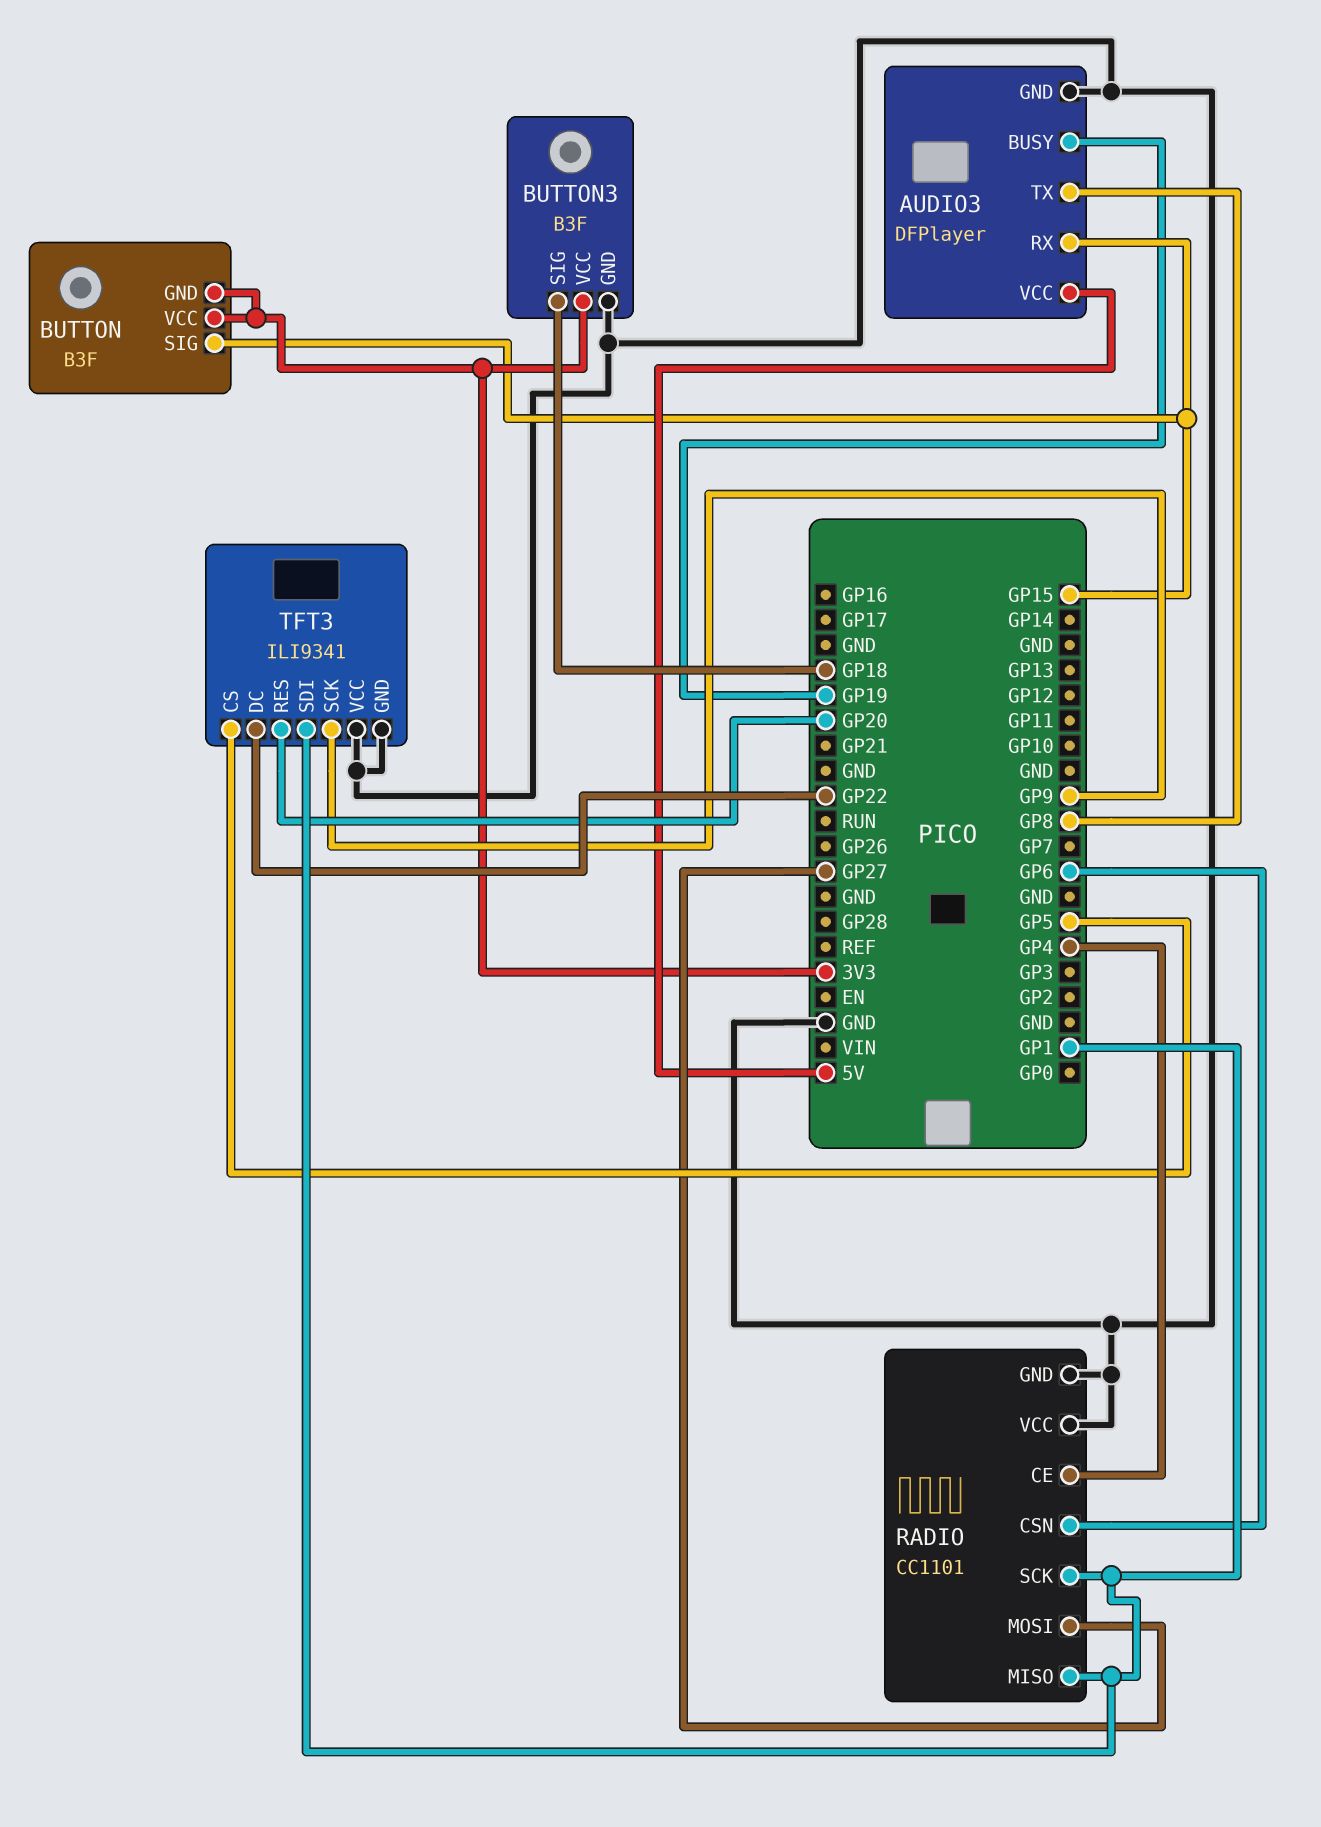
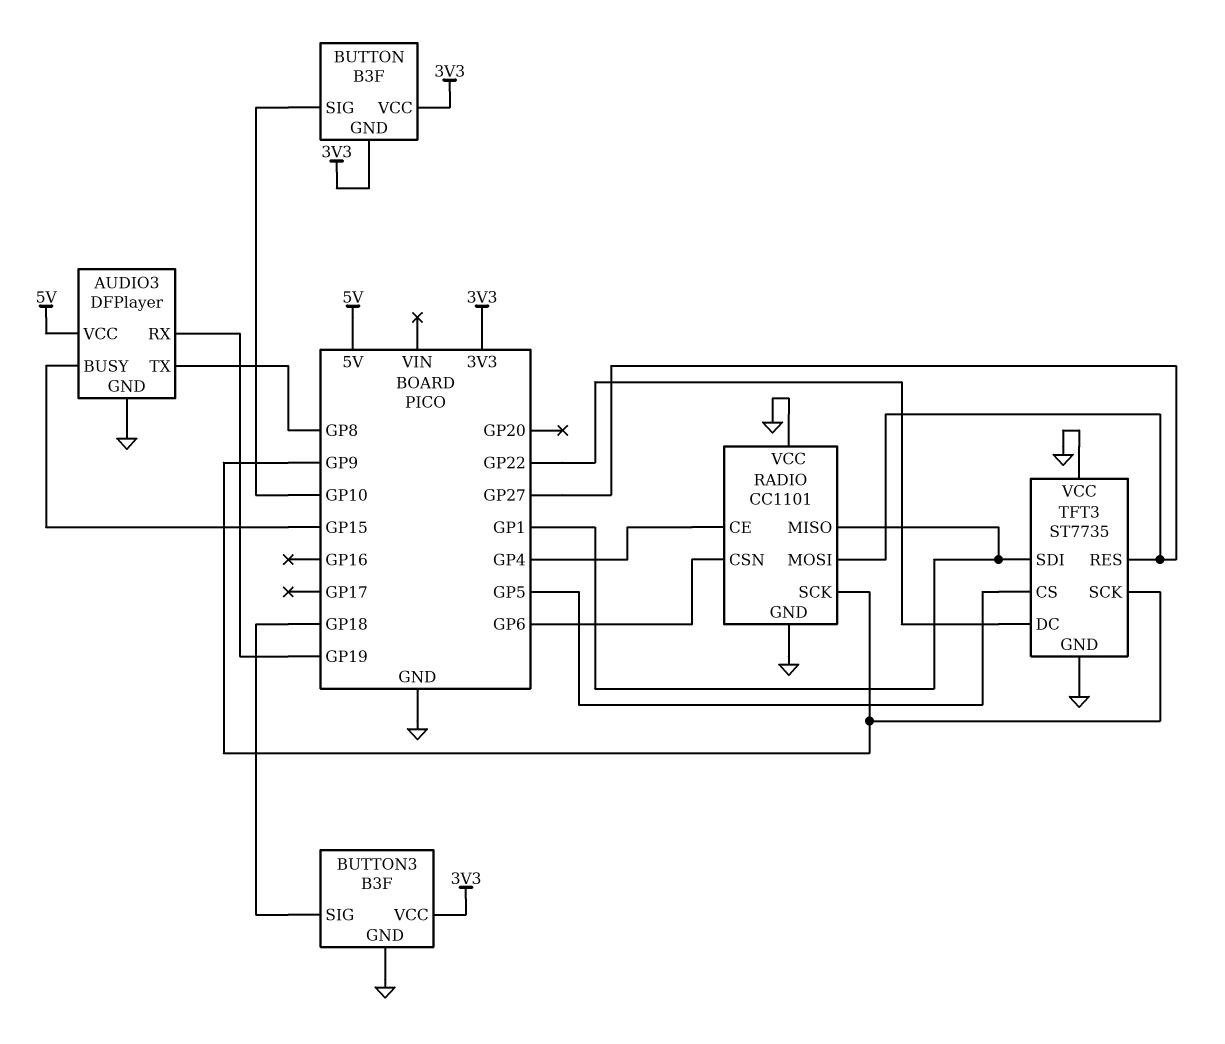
AUDIO3 pin BUSY: GP19 -> GP15
AUDIO3 pin RX: GP15 -> GP19
BUTTON pin SIG: GP15 -> GP10
RADIO pin SCK: GP1 -> GP9
TFT3: ILI9341 -> ST7735
TFT3 pin RES: GP20 -> GP27

